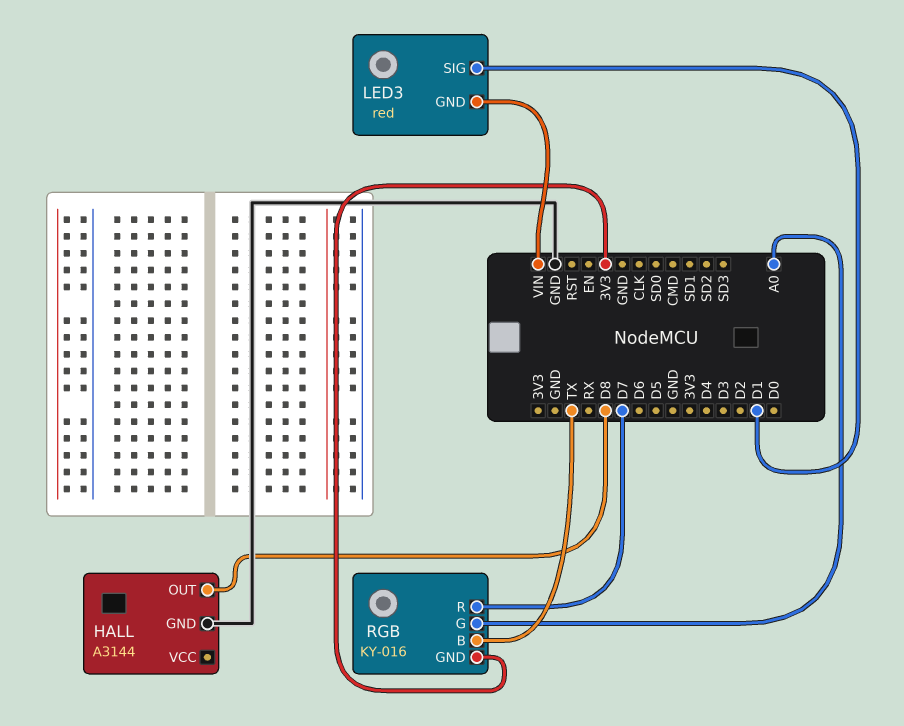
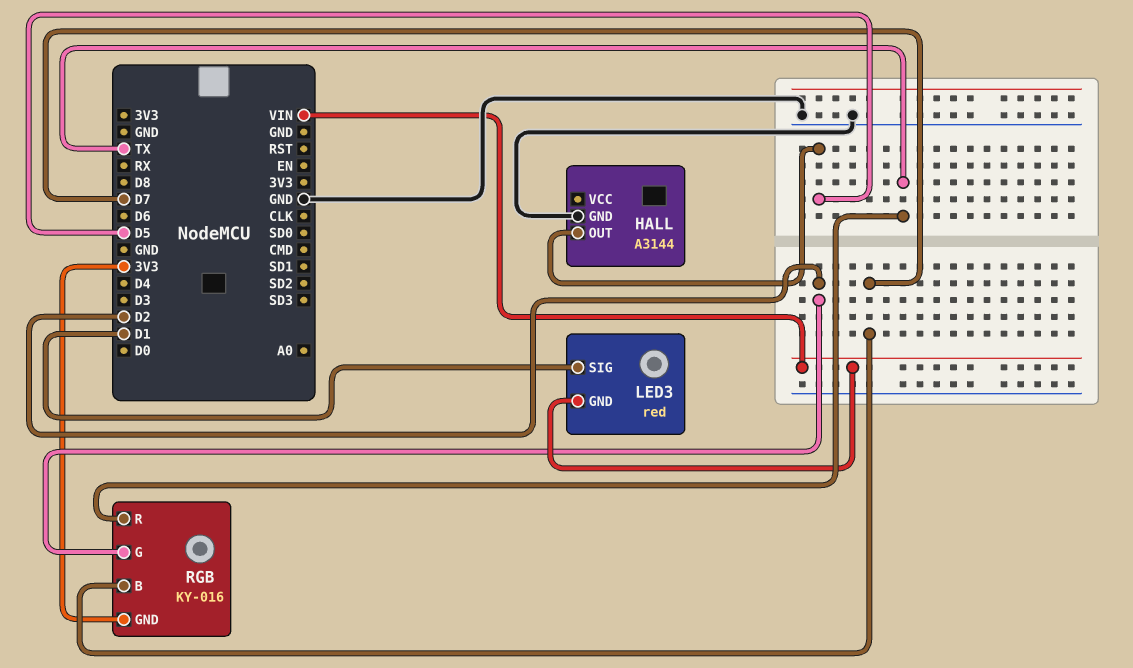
HALL pin OUT: D8 -> D5
RGB pin B: TX -> D7
RGB pin G: A0 -> D2
RGB pin R: D7 -> TX

